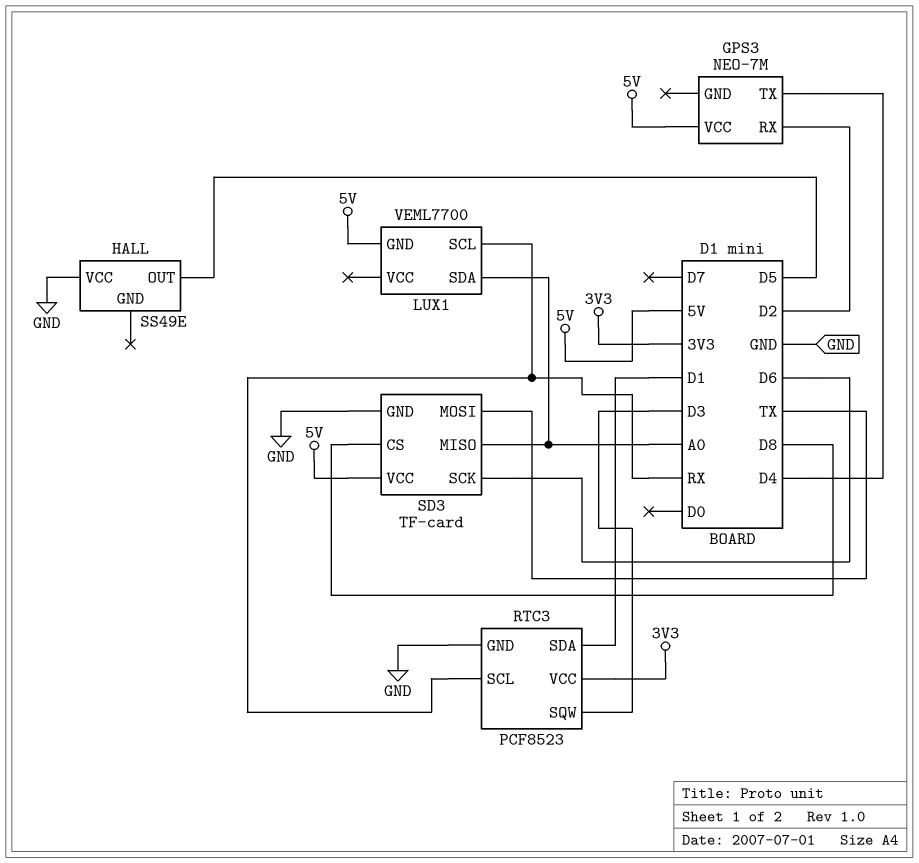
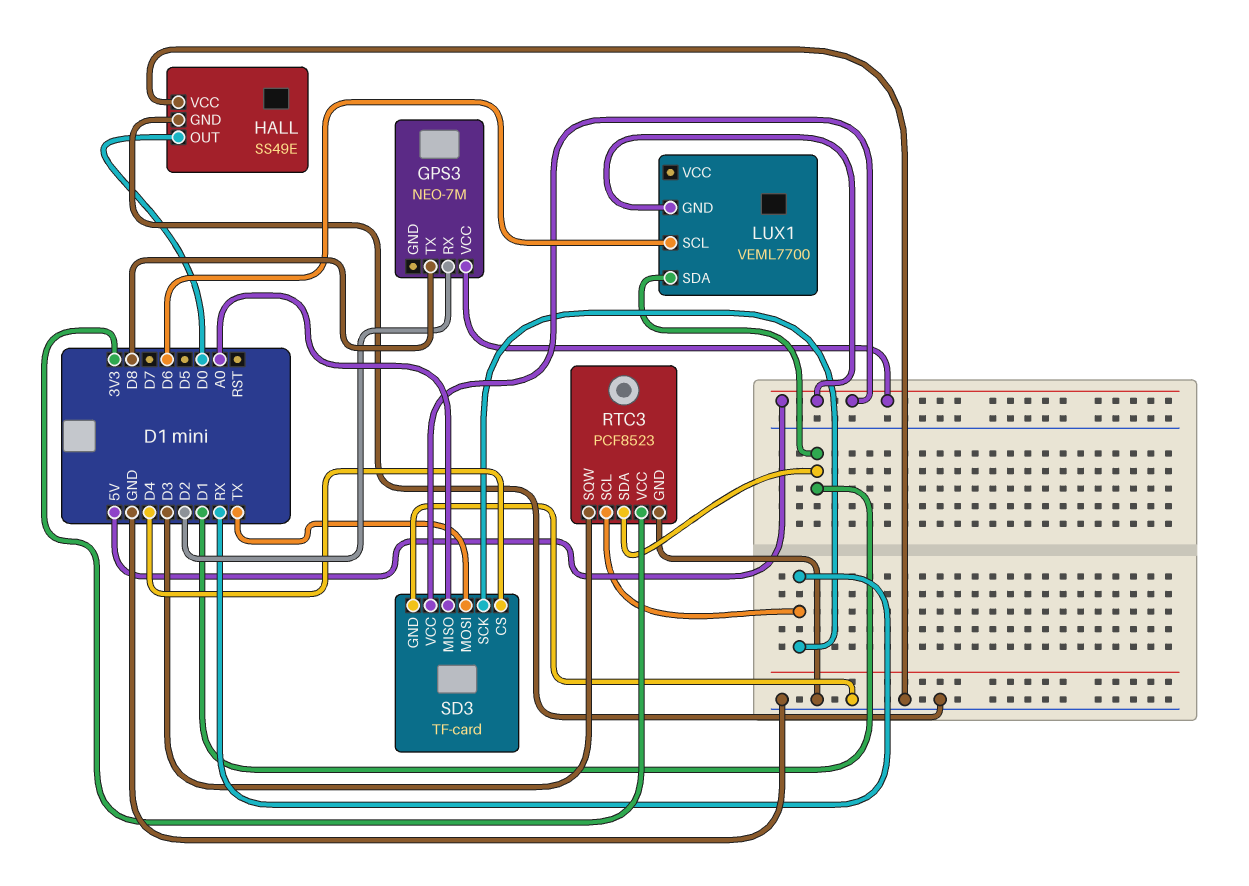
GPS3 pin TX: D4 -> D8
HALL pin GND: none -> GND
HALL pin OUT: D5 -> D0
LUX1 pin SCL: RX -> D6
LUX1 pin SDA: A0 -> D1
SD3 pin CS: D8 -> D4
SD3 pin SCK: D6 -> RX

